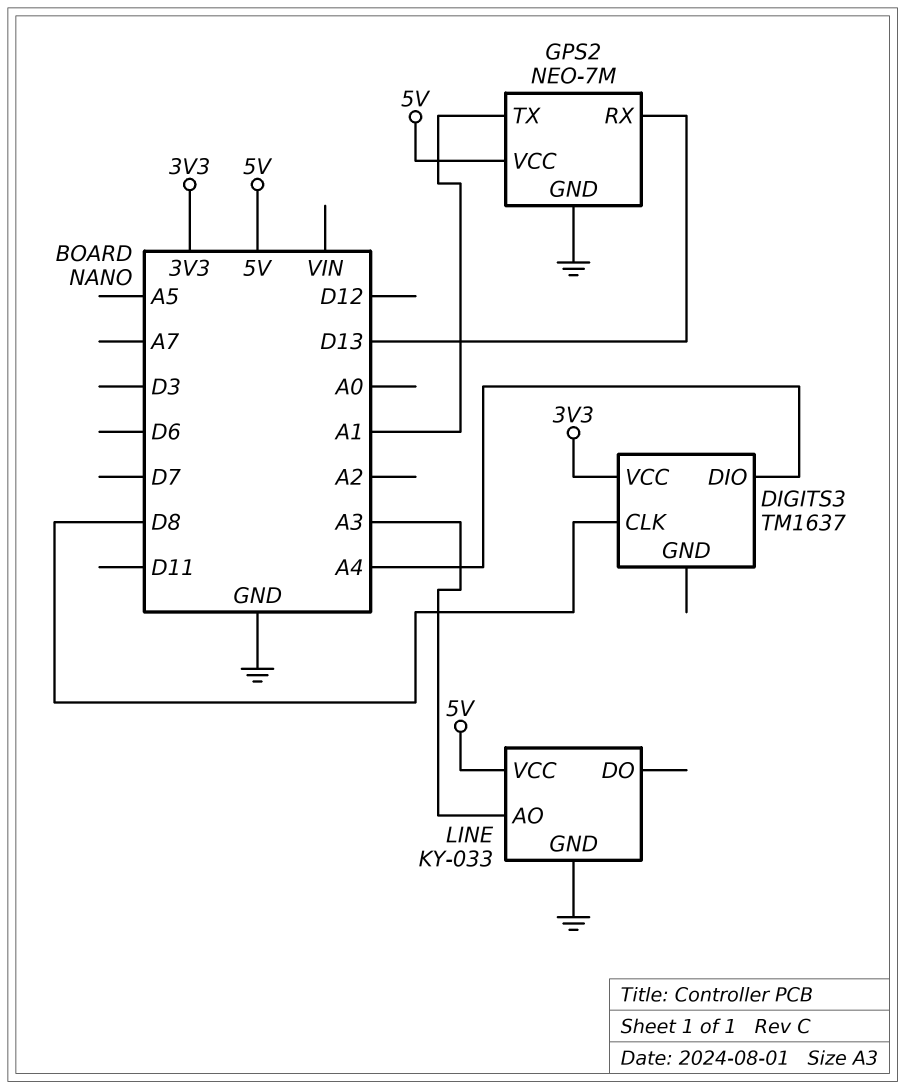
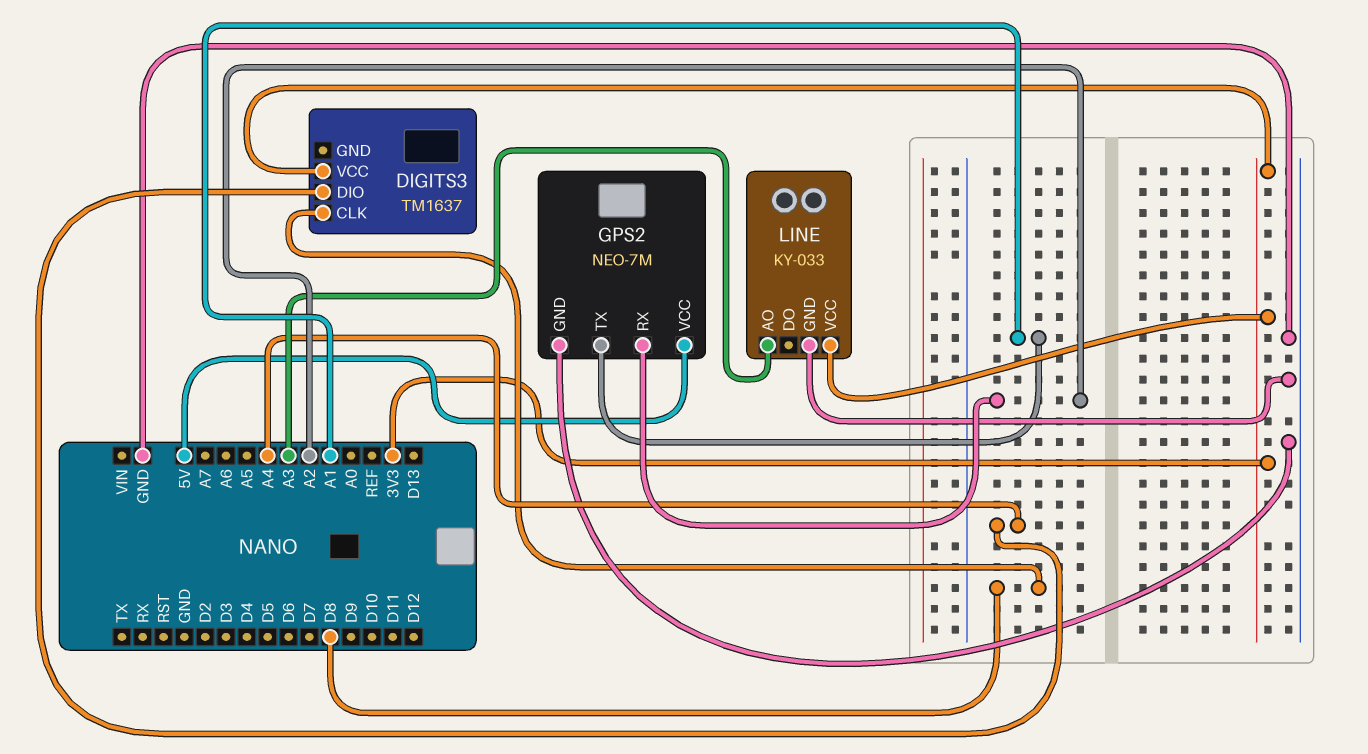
GPS2 pin RX: D13 -> A2
LINE pin VCC: 5V -> 3V3

